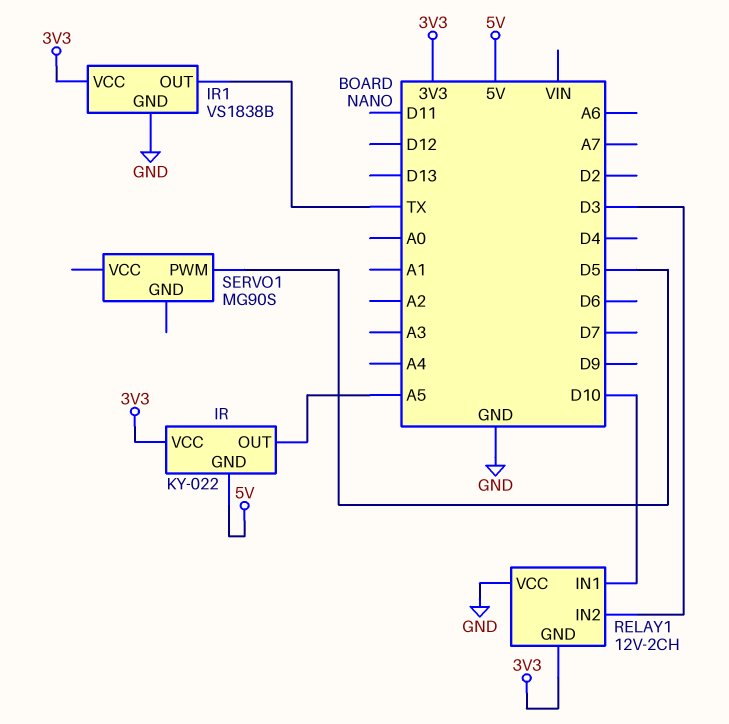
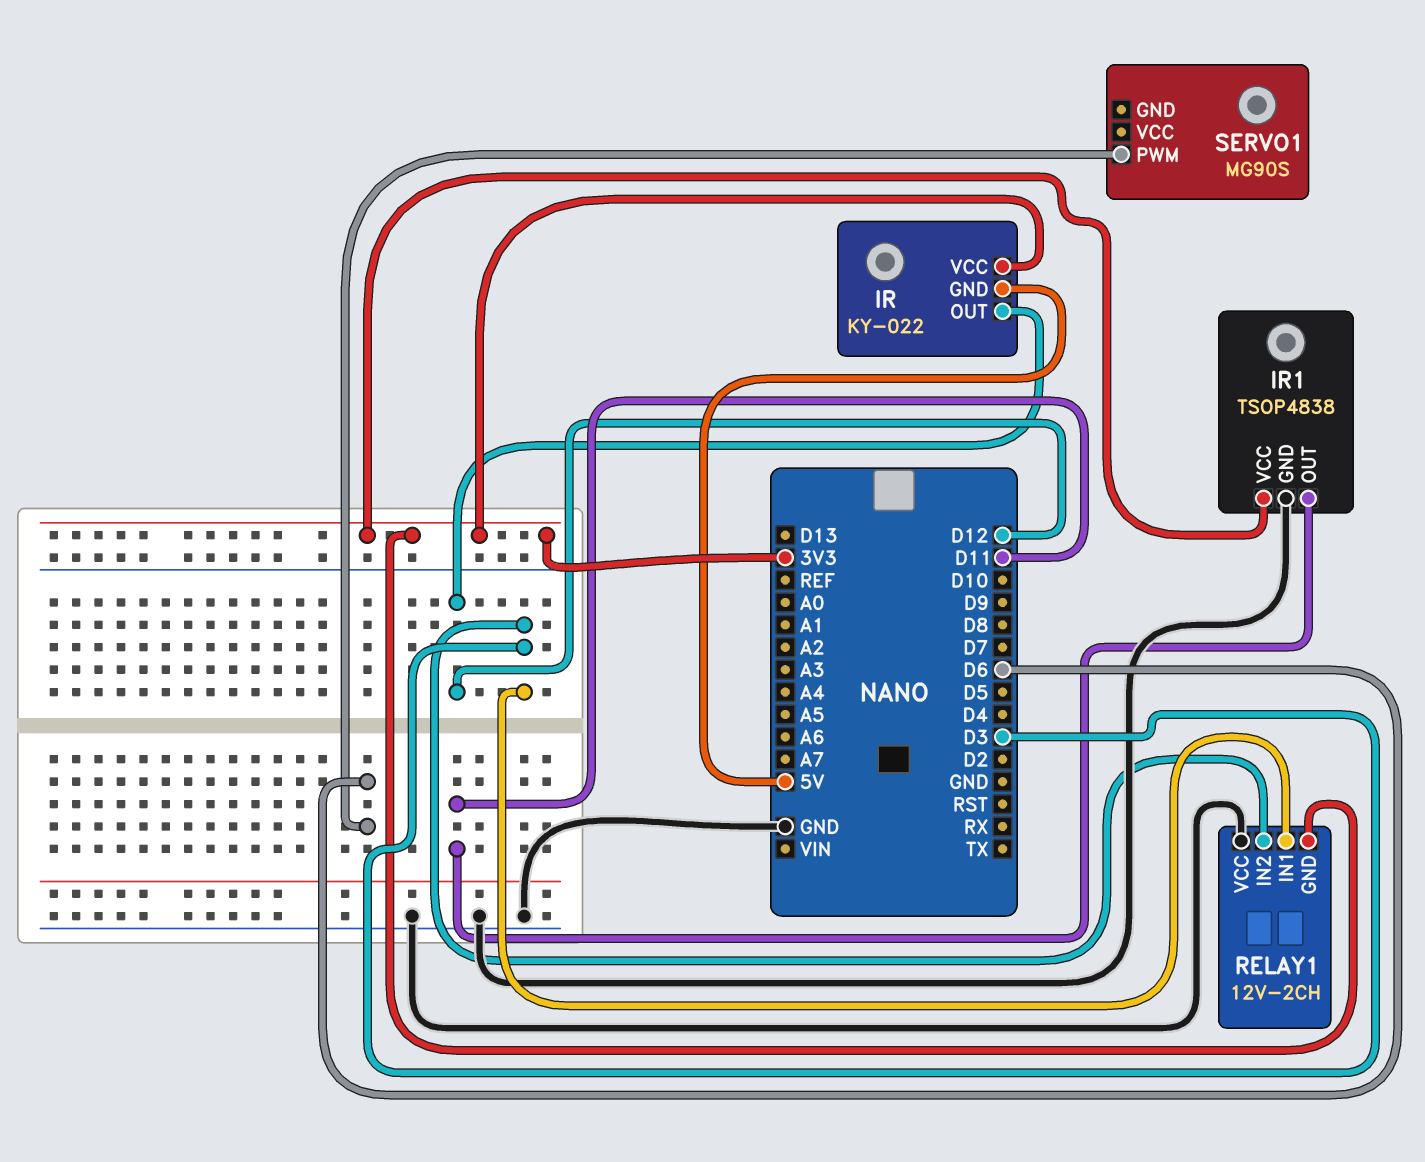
IR pin OUT: A5 -> D12
IR1: VS1838B -> TSOP4838
IR1 pin OUT: TX -> D11
RELAY1 pin IN1: D10 -> D3
SERVO1 pin PWM: D5 -> D6

